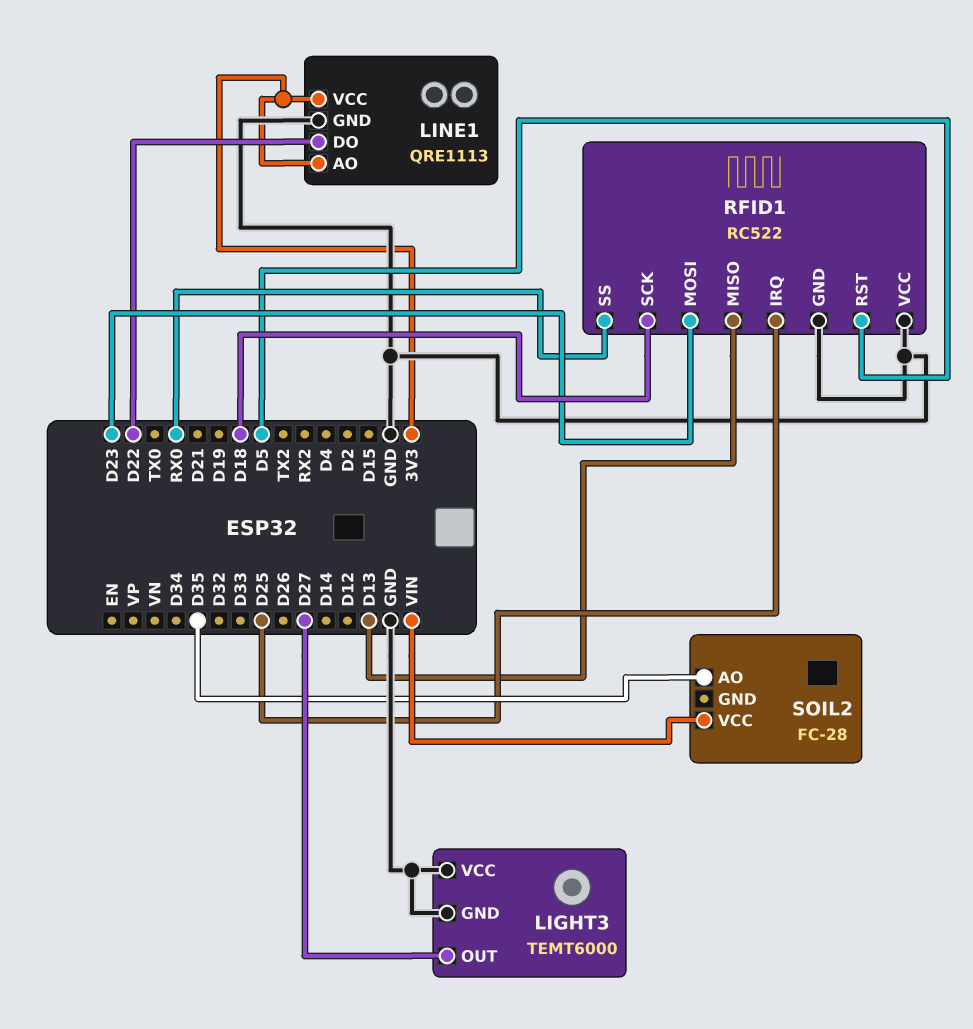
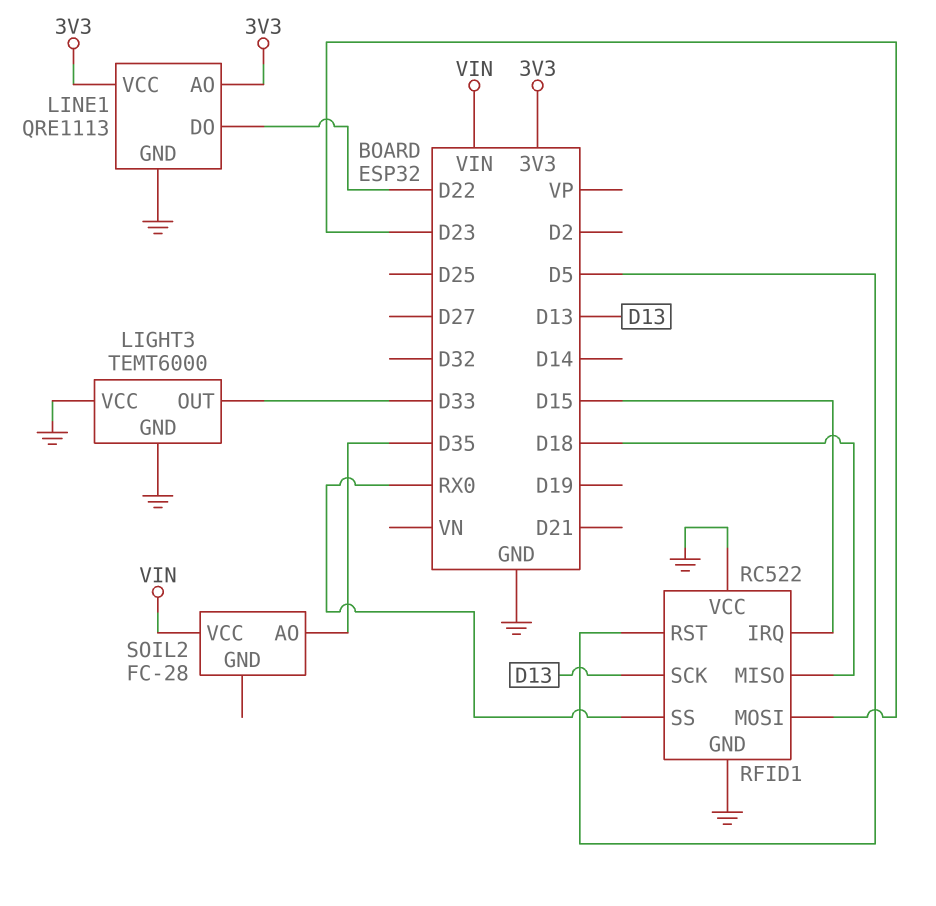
LIGHT3 pin OUT: D27 -> D33
RFID1 pin IRQ: D25 -> D15
RFID1 pin MISO: D13 -> D18
RFID1 pin SCK: D18 -> D13

